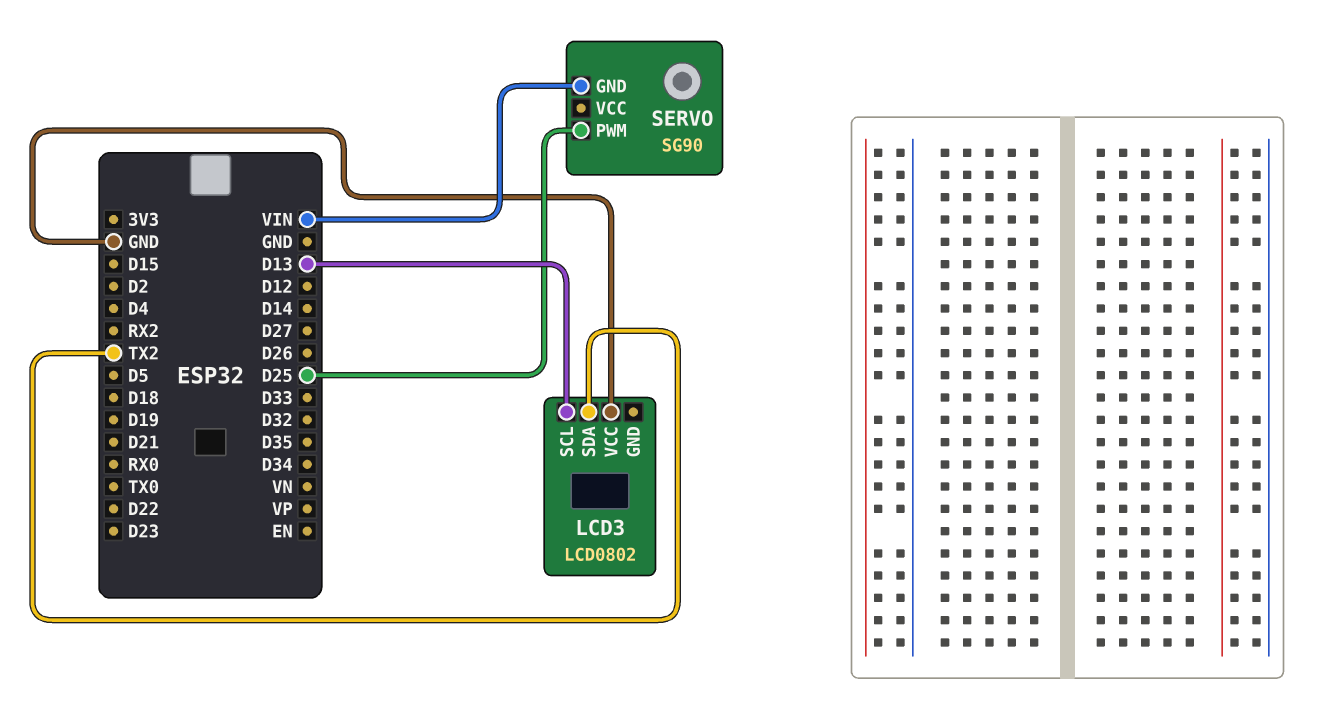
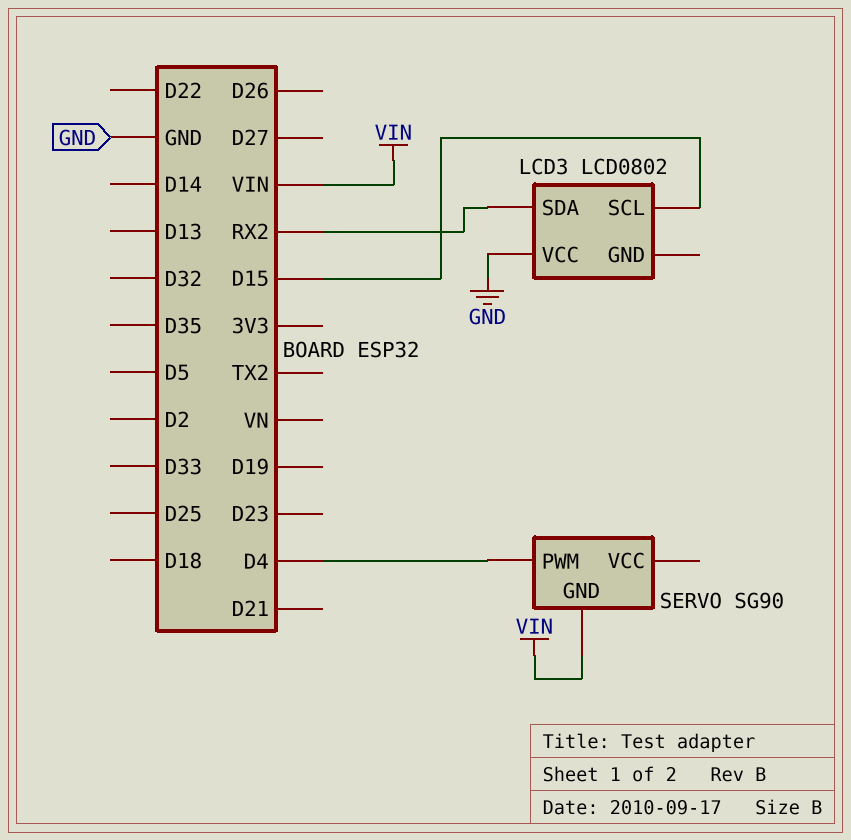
LCD3 pin SCL: D13 -> D15
LCD3 pin SDA: TX2 -> RX2
SERVO pin PWM: D25 -> D4

